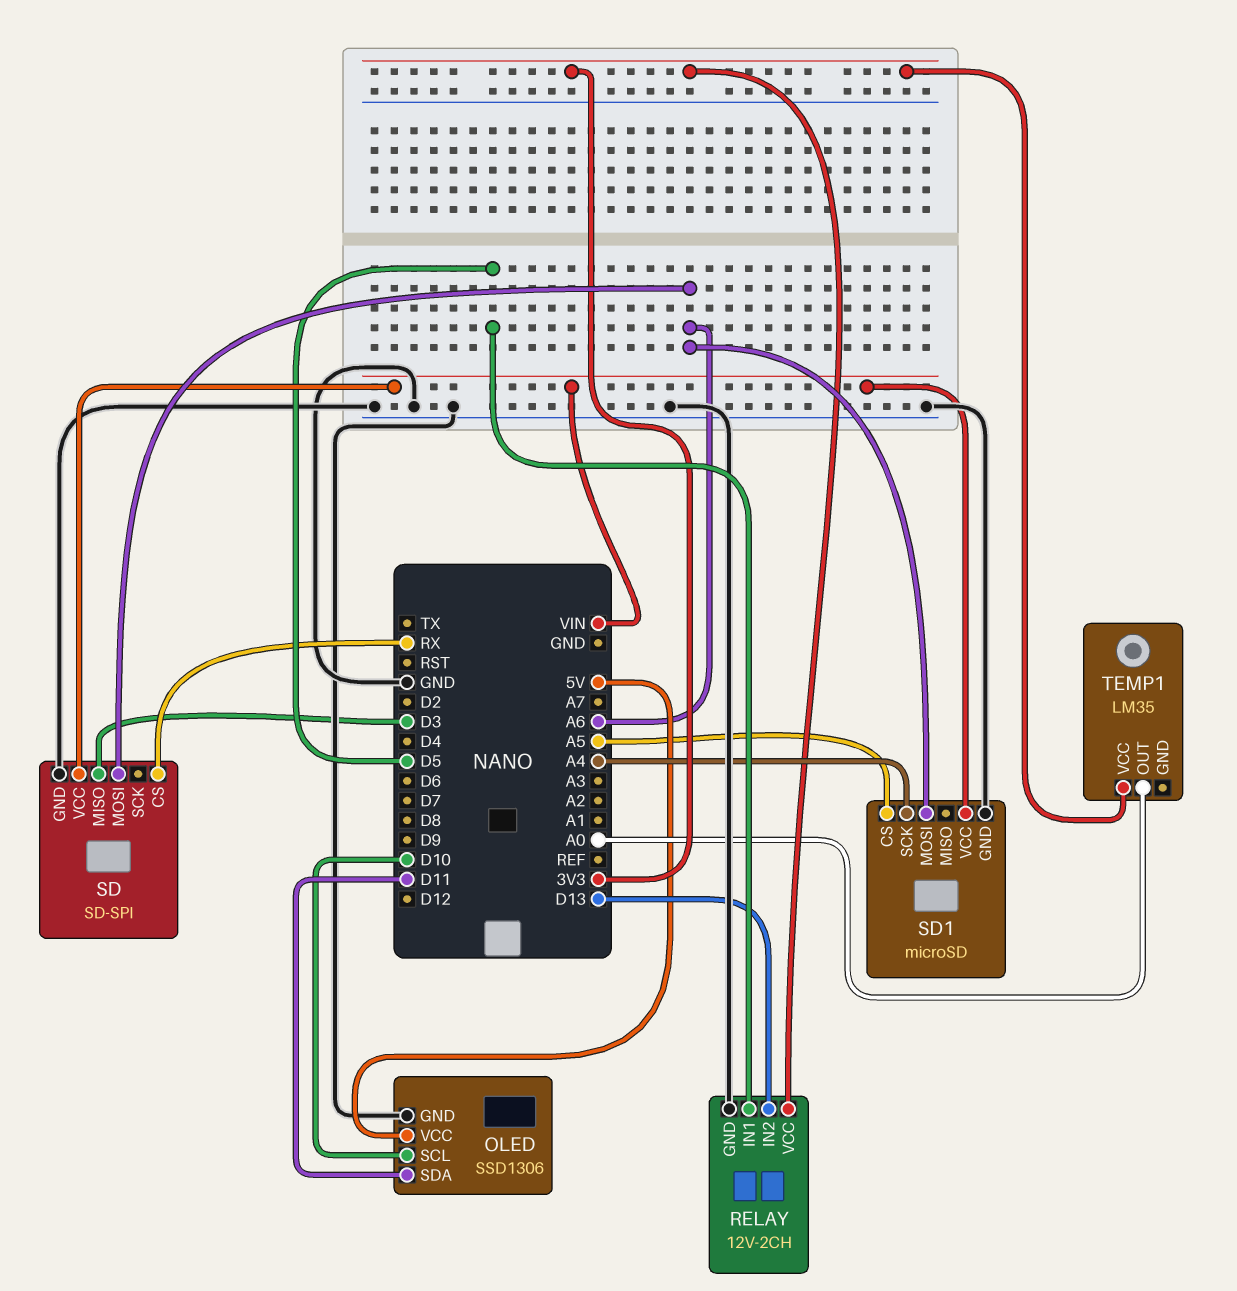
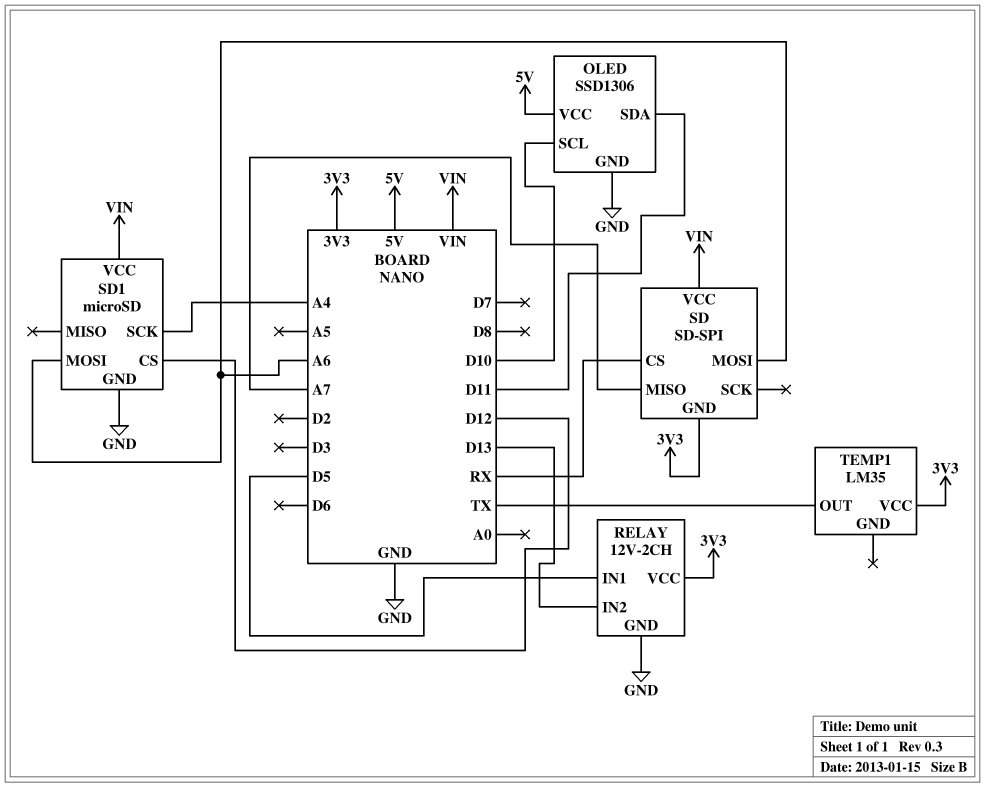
SD pin GND: GND -> 3V3
SD pin MISO: D3 -> A7
SD1 pin CS: A5 -> D12
TEMP1 pin OUT: A0 -> TX

